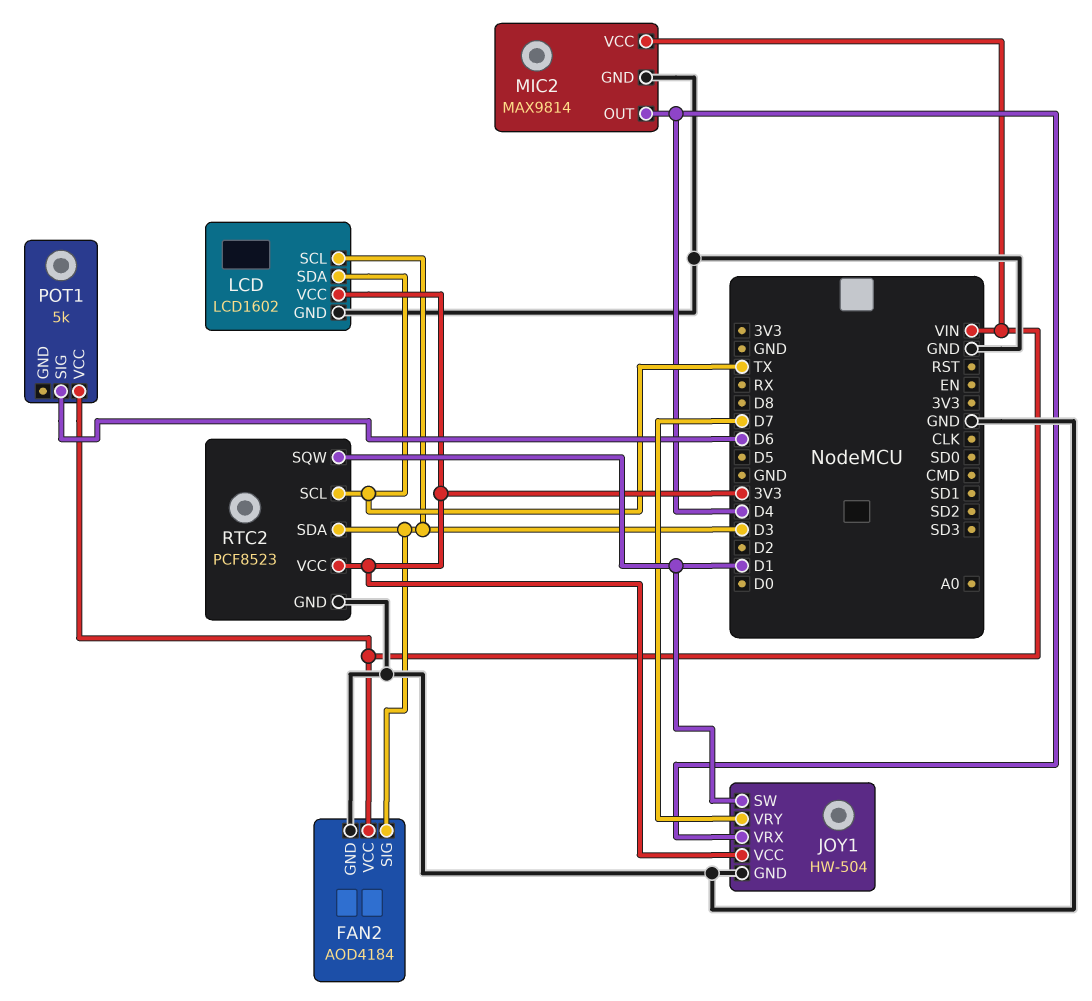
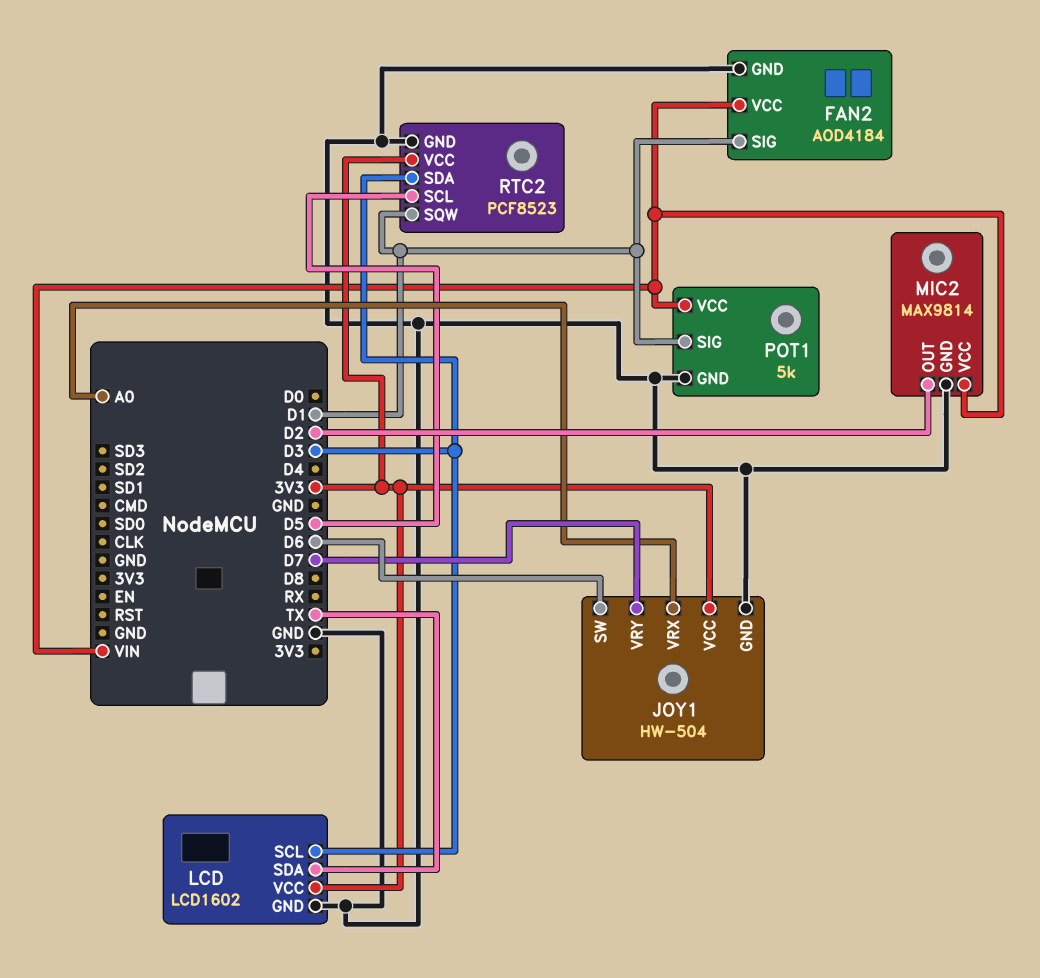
FAN2 pin SIG: D3 -> D1
JOY1 pin SW: D1 -> D6
JOY1 pin VRX: D4 -> A0
MIC2 pin OUT: D4 -> D2
POT1 pin GND: none -> GND
POT1 pin SIG: D6 -> D1
RTC2 pin SCL: TX -> D5

